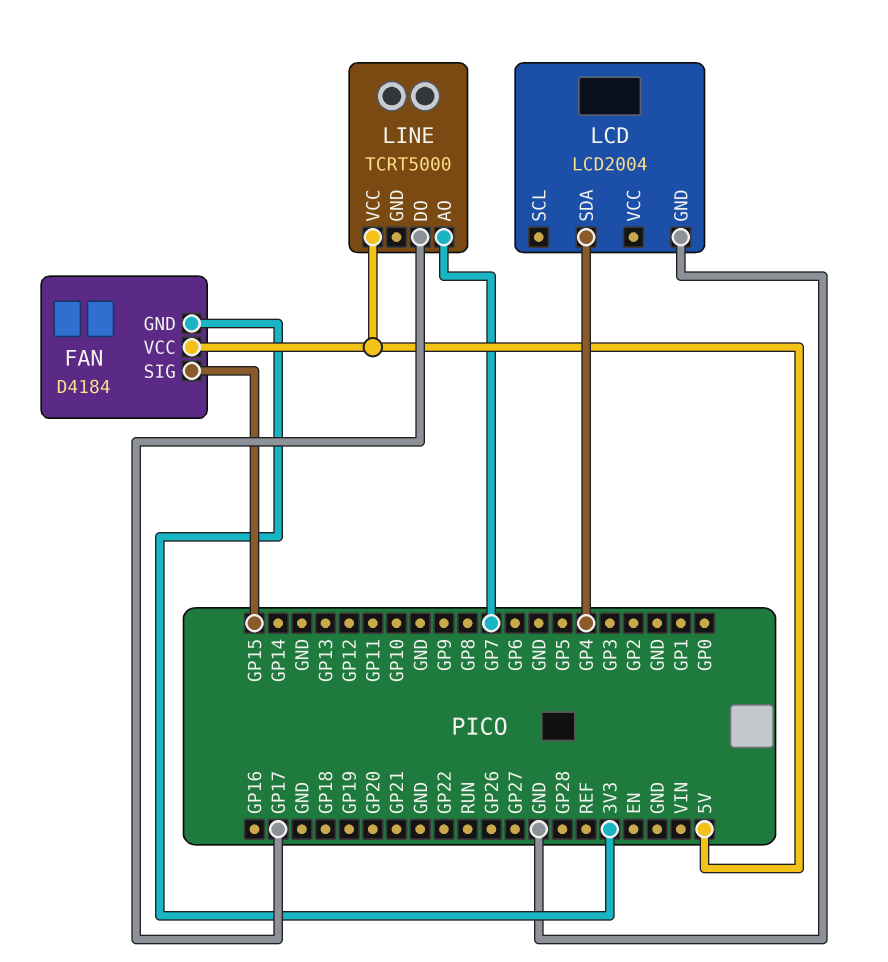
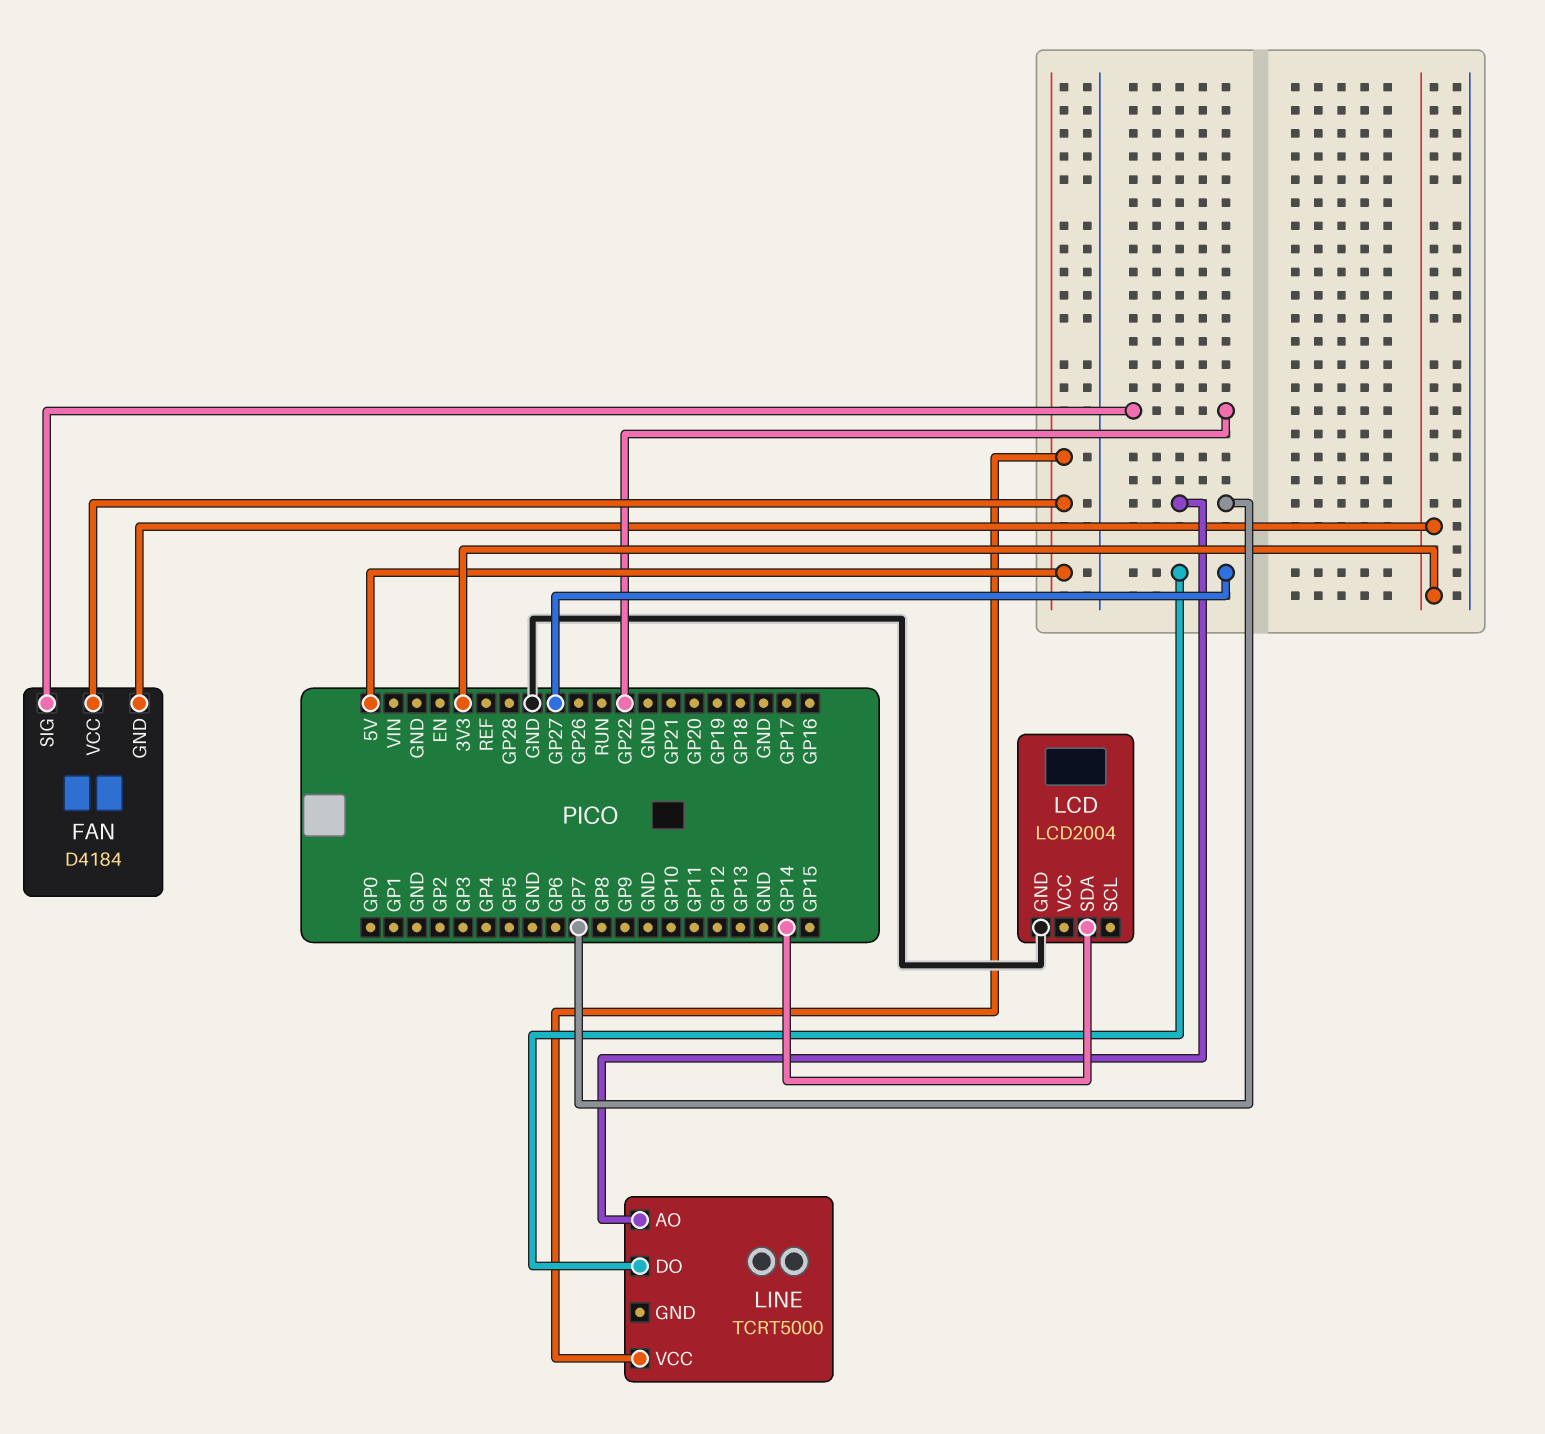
FAN pin SIG: GP15 -> GP22
LCD pin SDA: GP4 -> GP14
LINE pin DO: GP17 -> GP27

